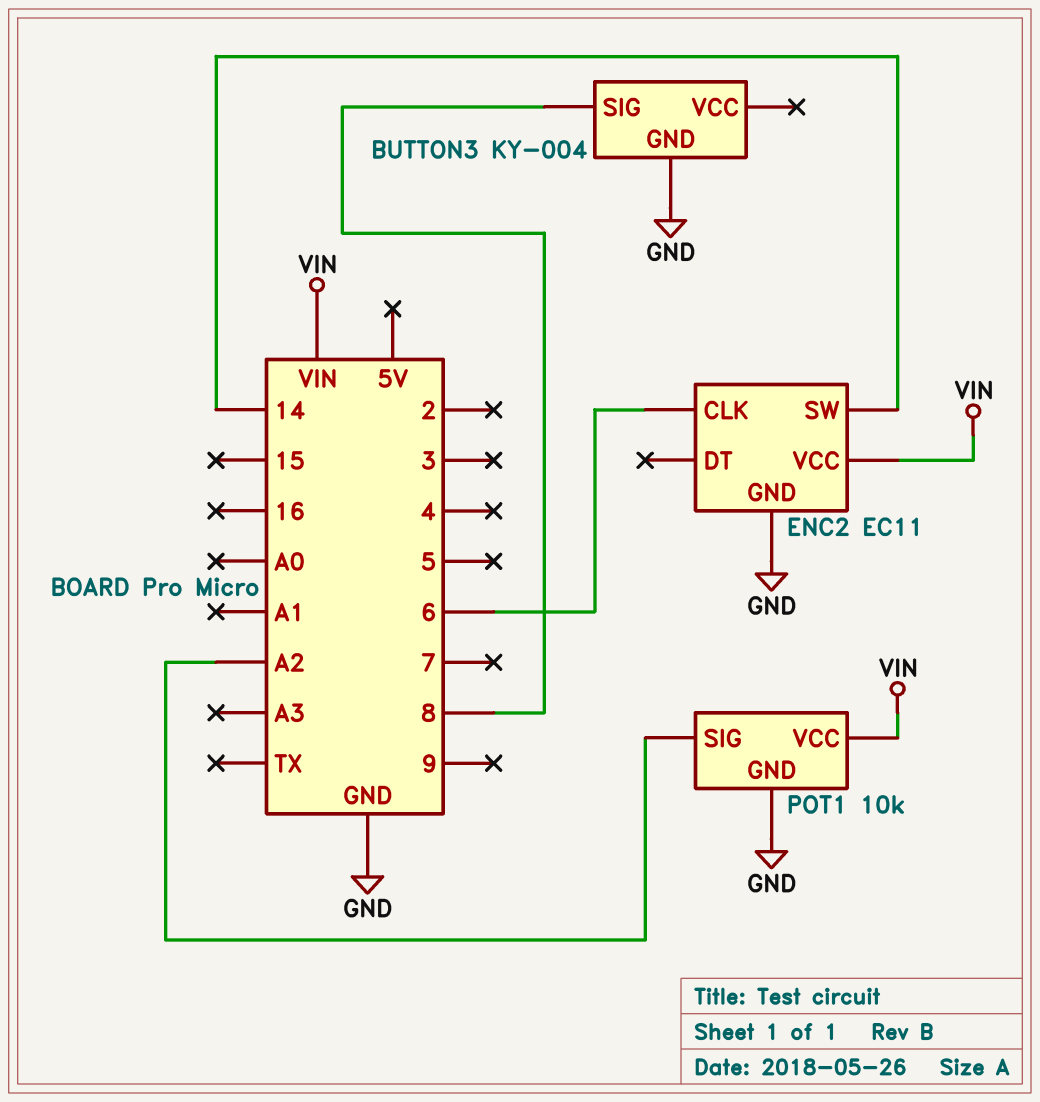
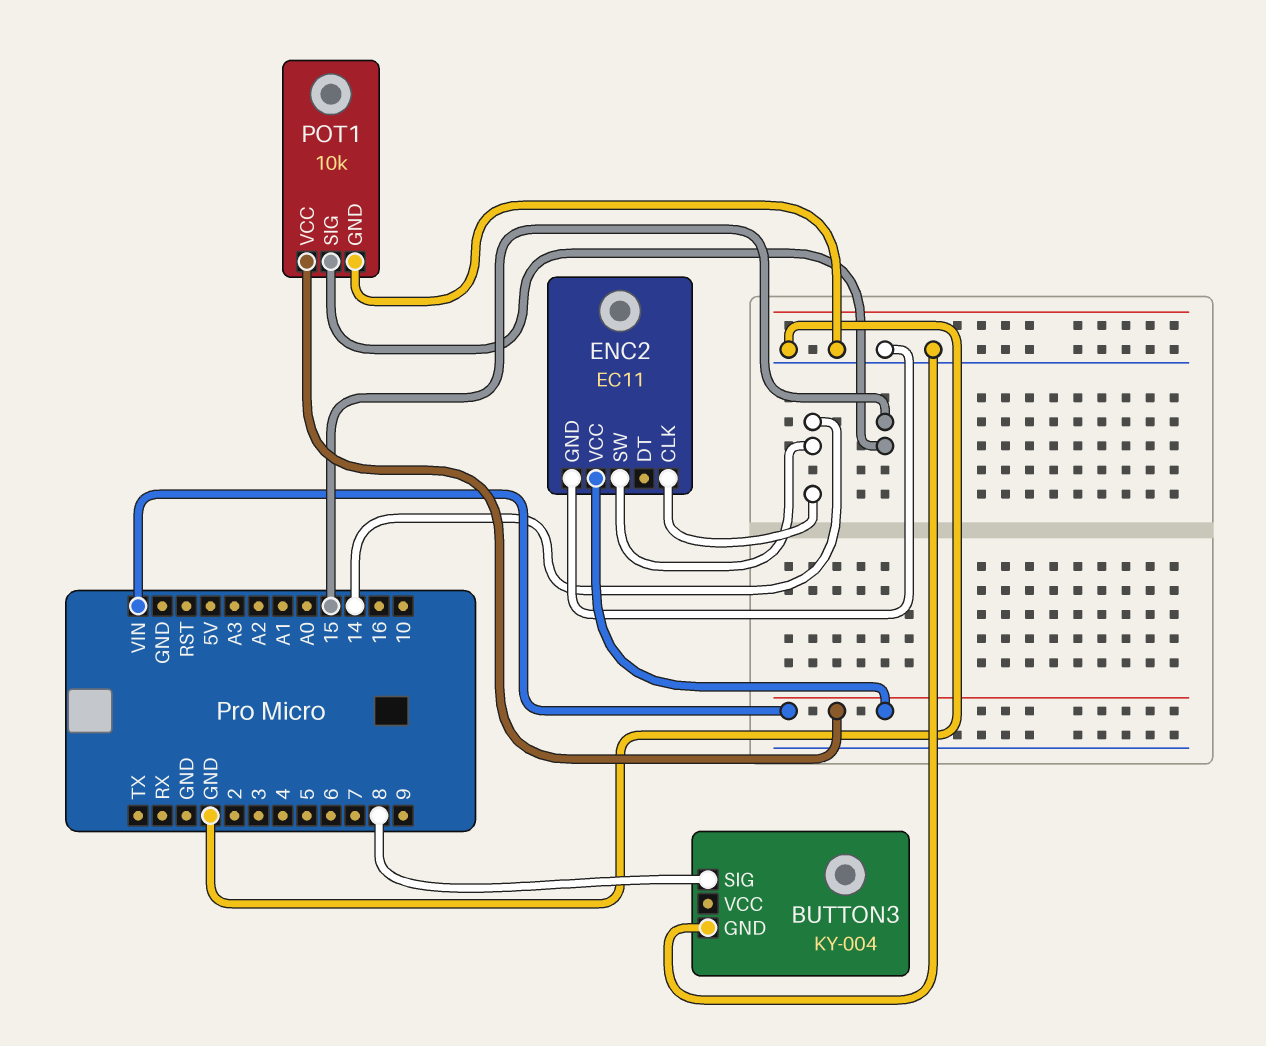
ENC2 pin CLK: 6 -> 14
POT1 pin SIG: A2 -> 15

